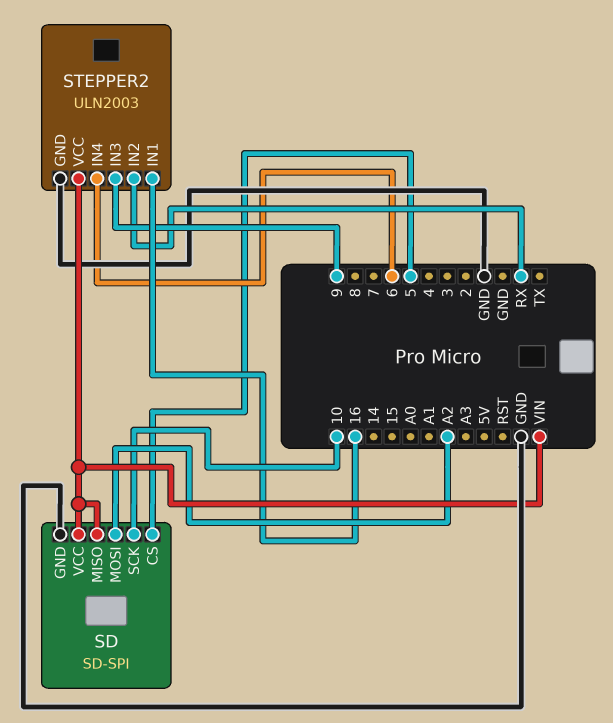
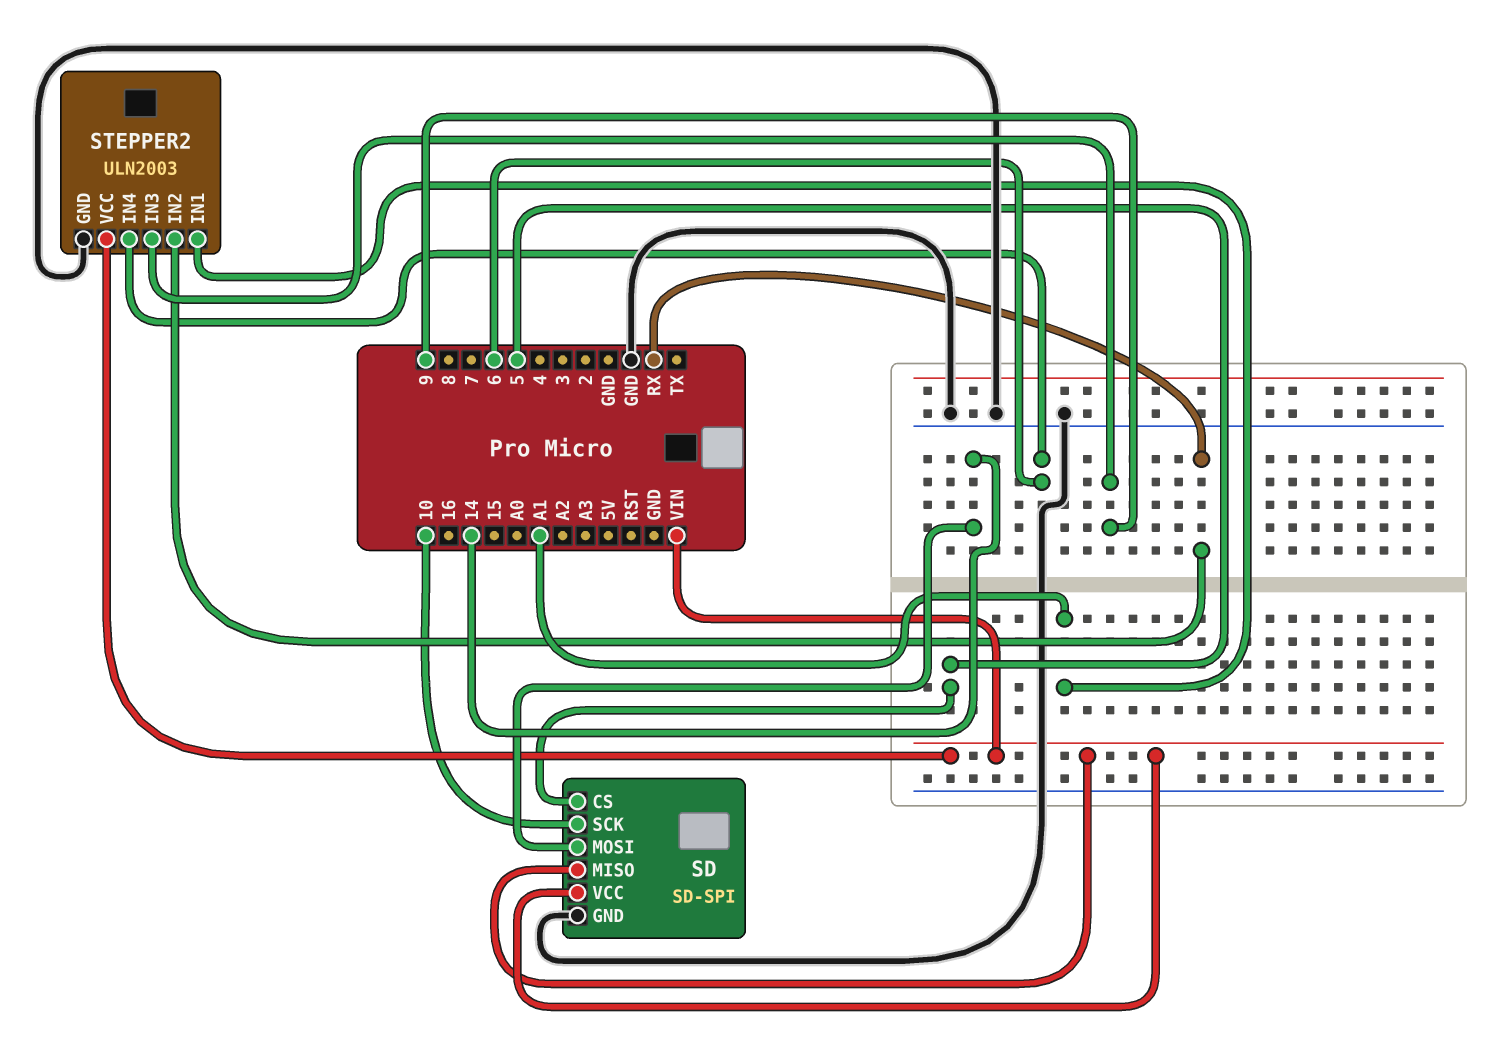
SD pin MOSI: A2 -> 14
STEPPER2 pin IN1: 16 -> A1

